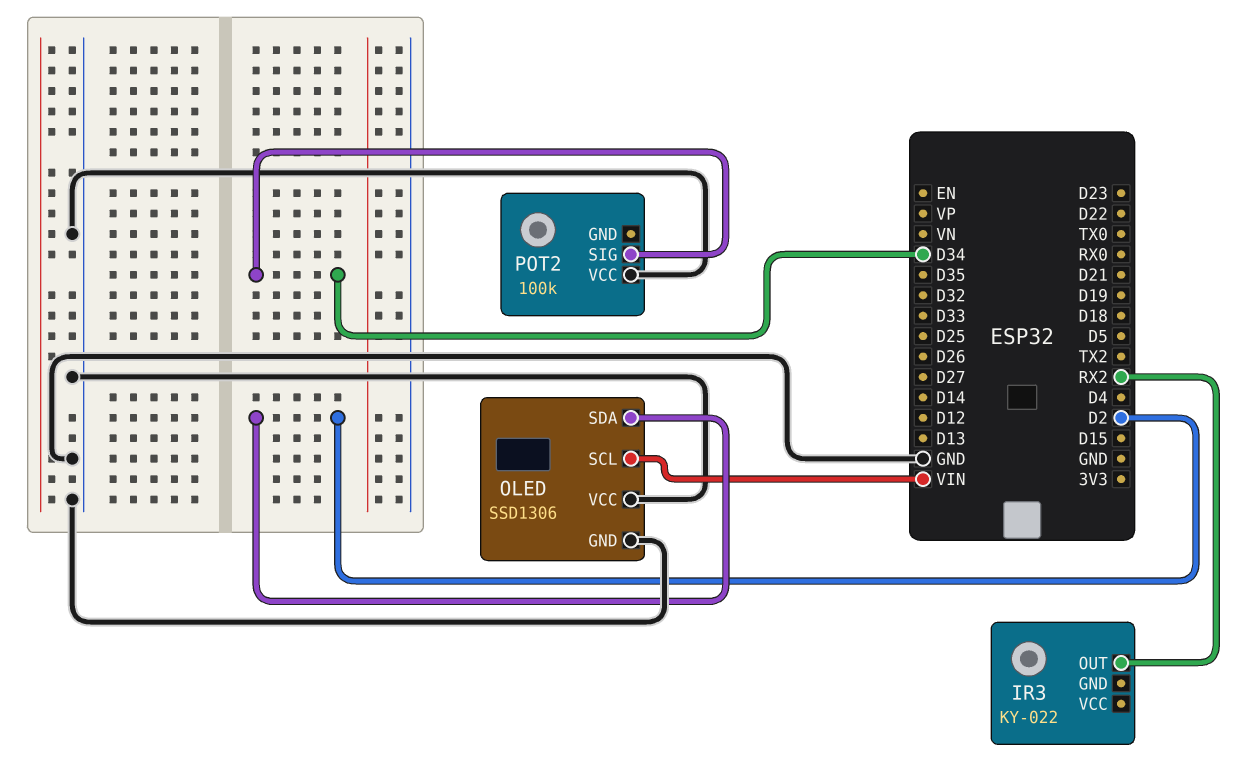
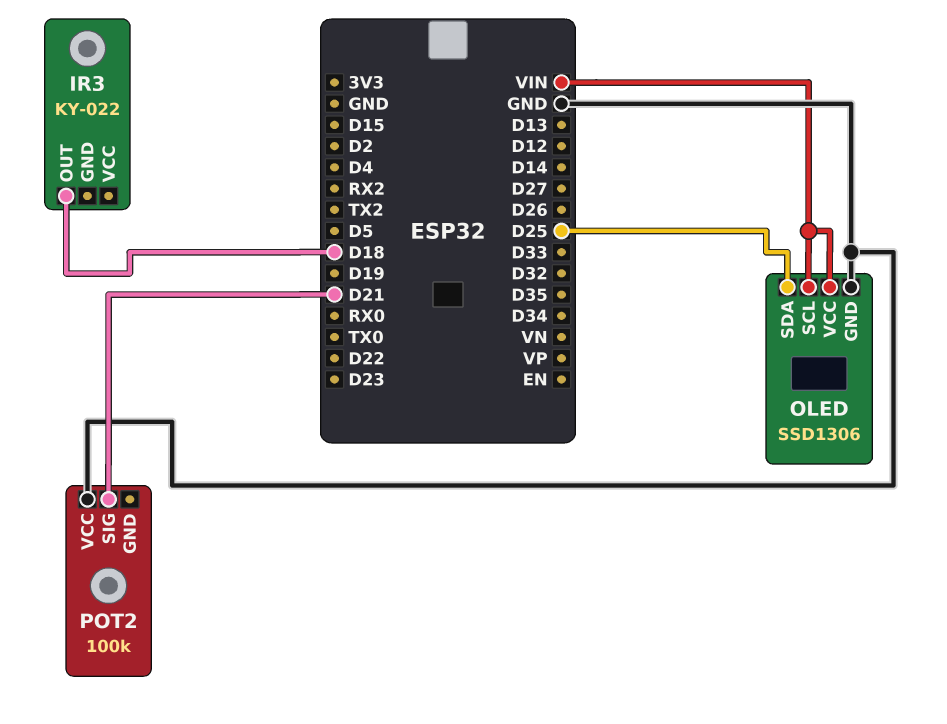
IR3 pin OUT: RX2 -> D18
OLED pin SDA: D2 -> D25
OLED pin VCC: GND -> VIN
POT2 pin SIG: D34 -> D21

